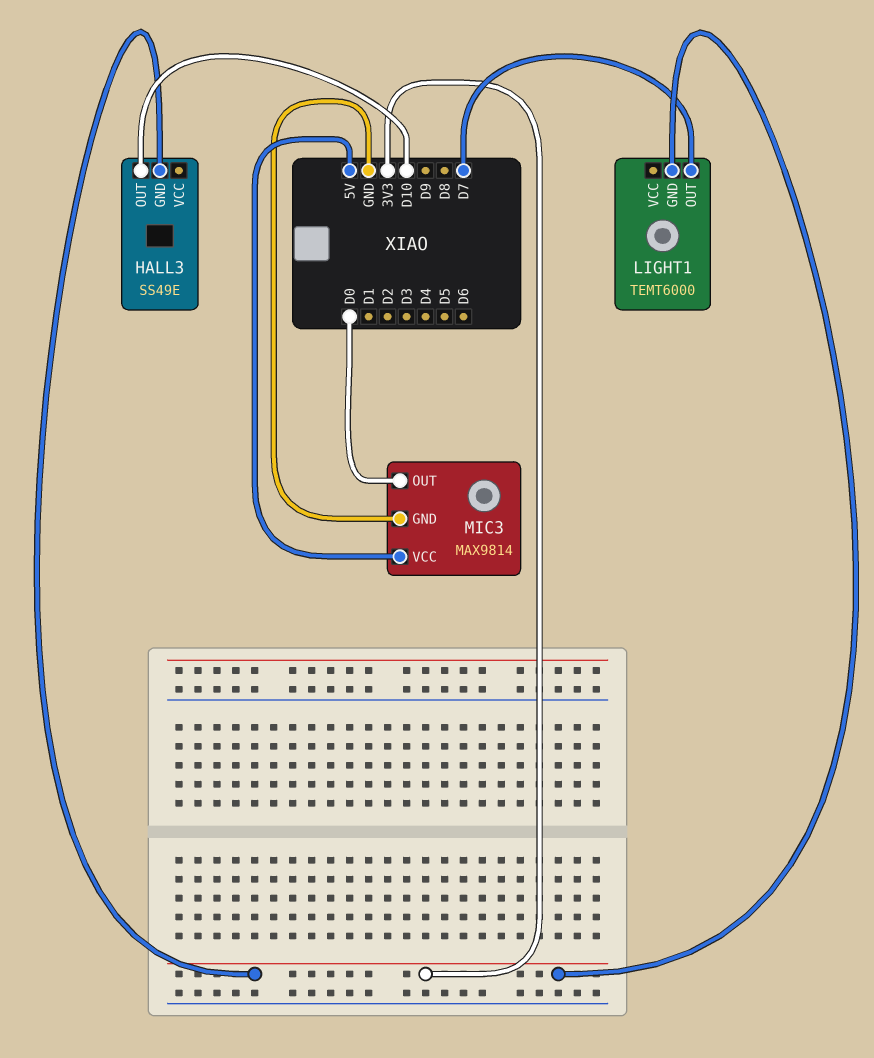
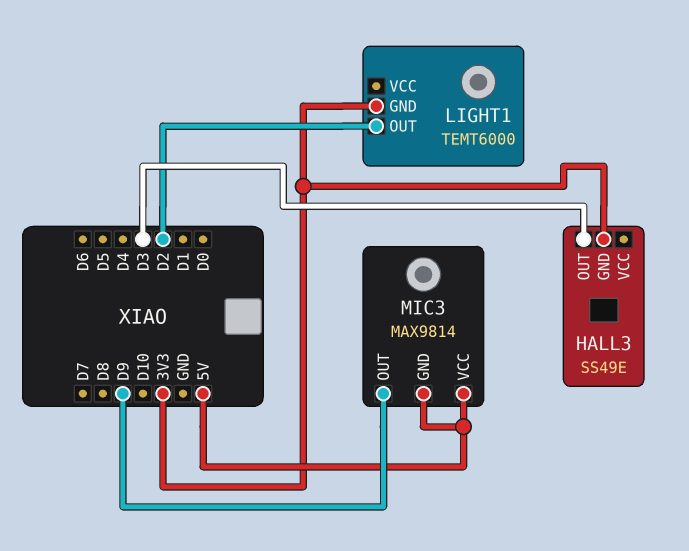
HALL3 pin OUT: D10 -> D3
LIGHT1 pin OUT: D7 -> D2
MIC3 pin GND: GND -> 5V
MIC3 pin OUT: D0 -> D9

